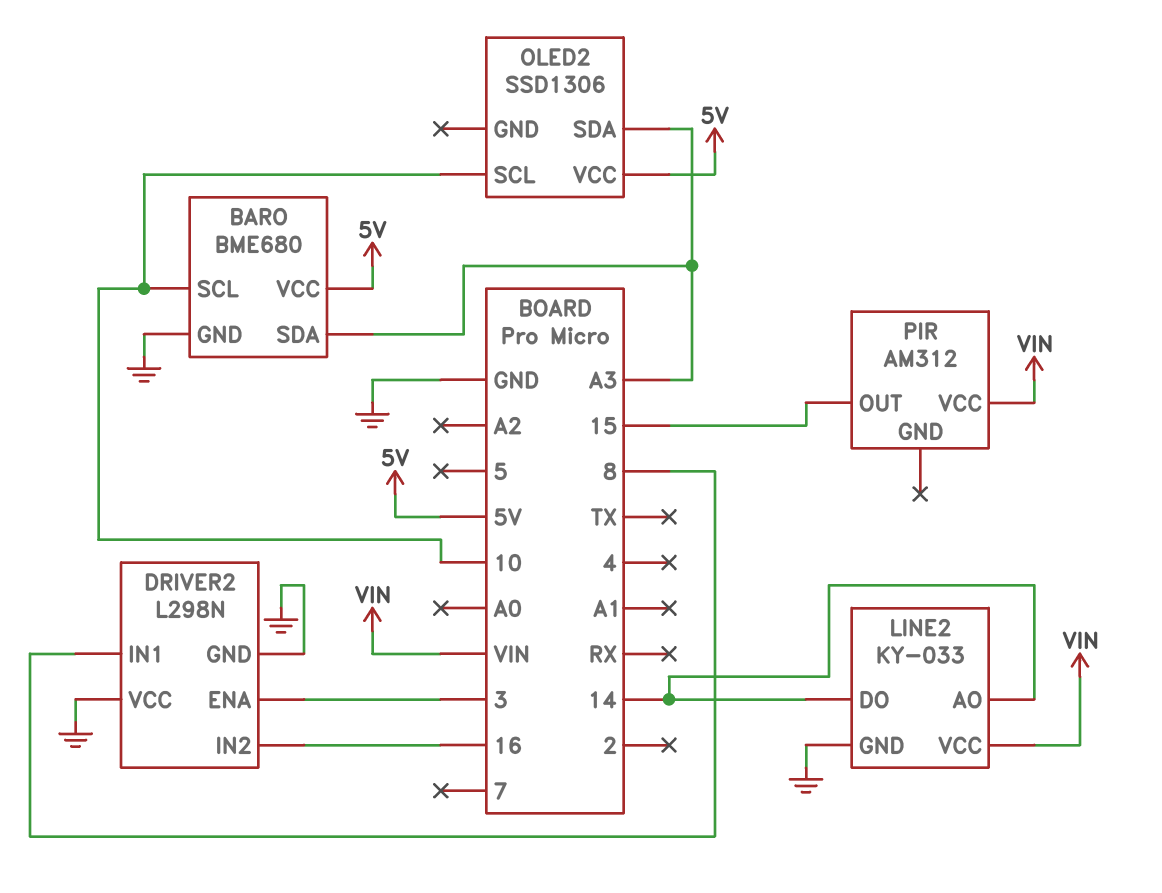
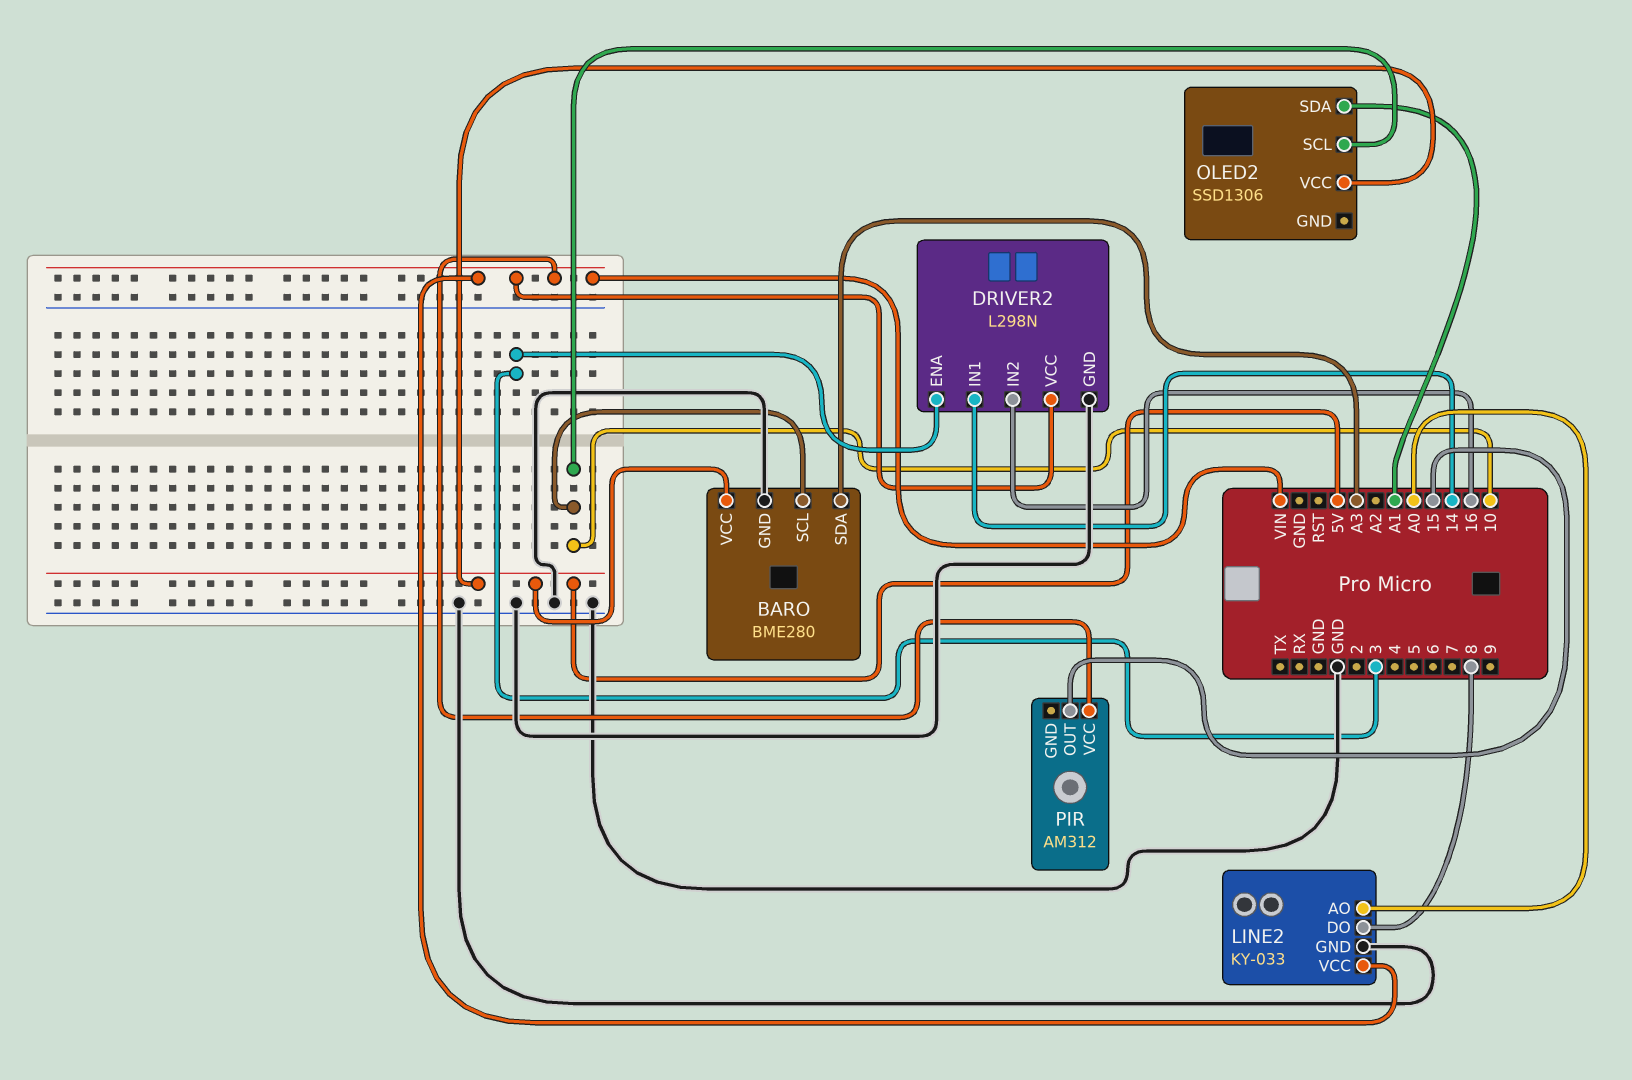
BARO: BME680 -> BME280
DRIVER2 pin IN1: 8 -> 14
DRIVER2 pin VCC: GND -> VIN
LINE2 pin AO: 14 -> A0
LINE2 pin DO: 14 -> 8
OLED2 pin SDA: A3 -> A1

